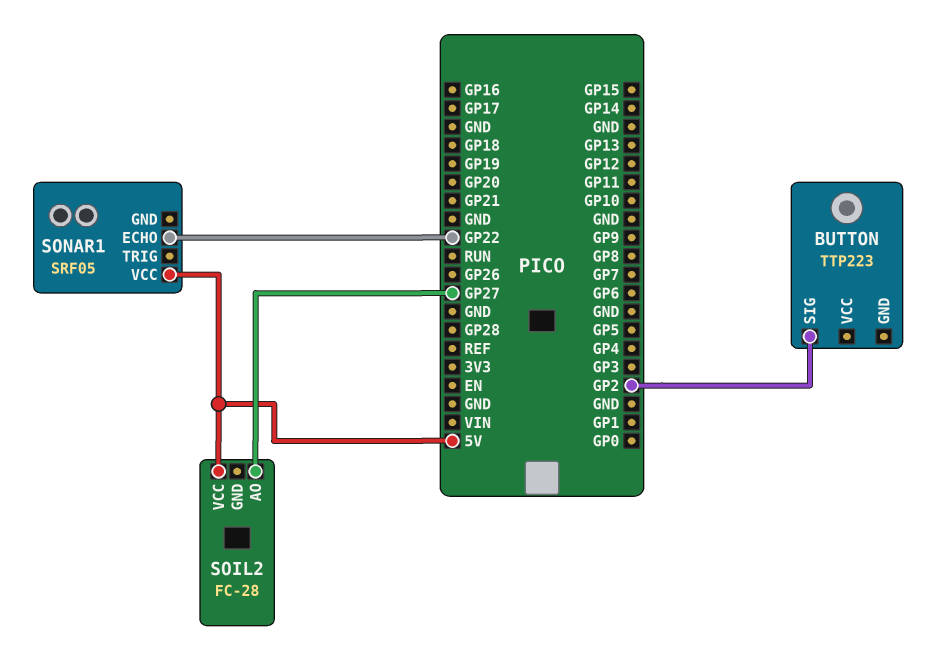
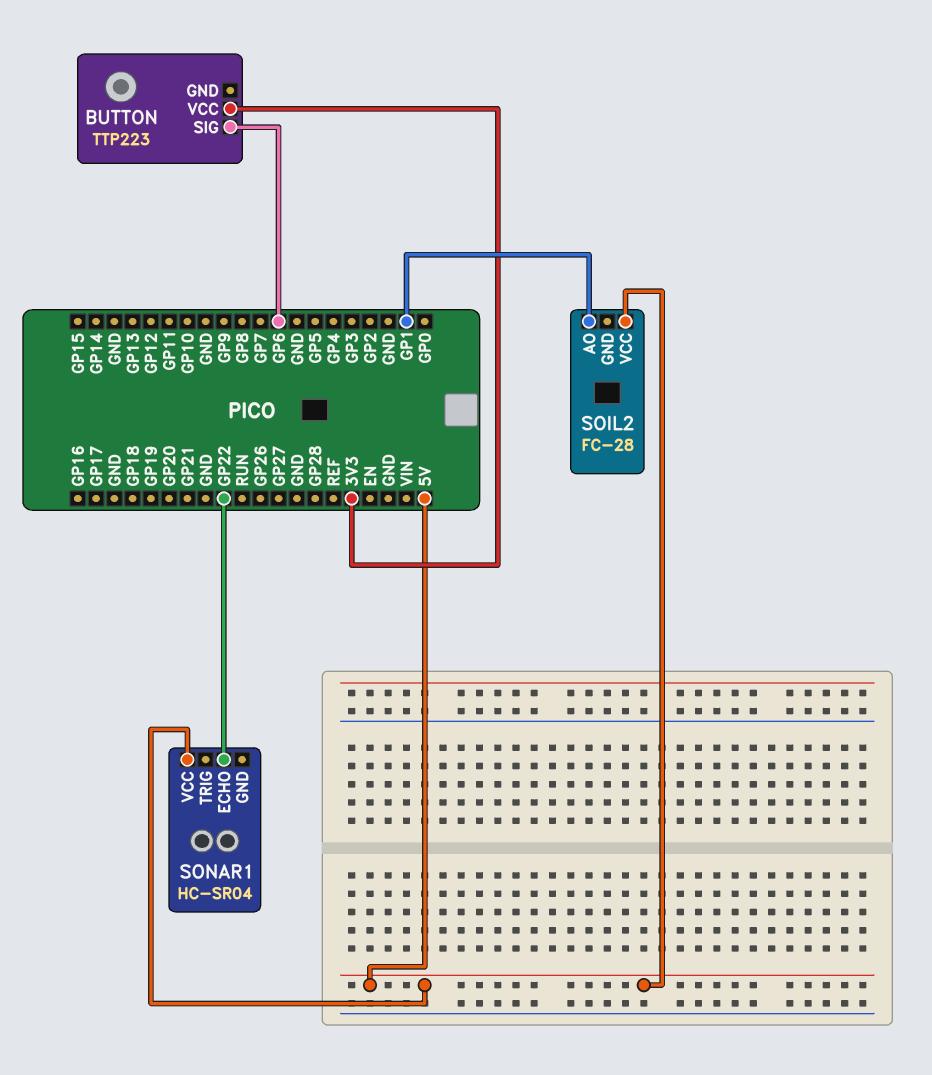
BUTTON pin SIG: GP2 -> GP6
BUTTON pin VCC: none -> 3V3
SOIL2 pin AO: GP27 -> GP1
SONAR1: SRF05 -> HC-SR04

